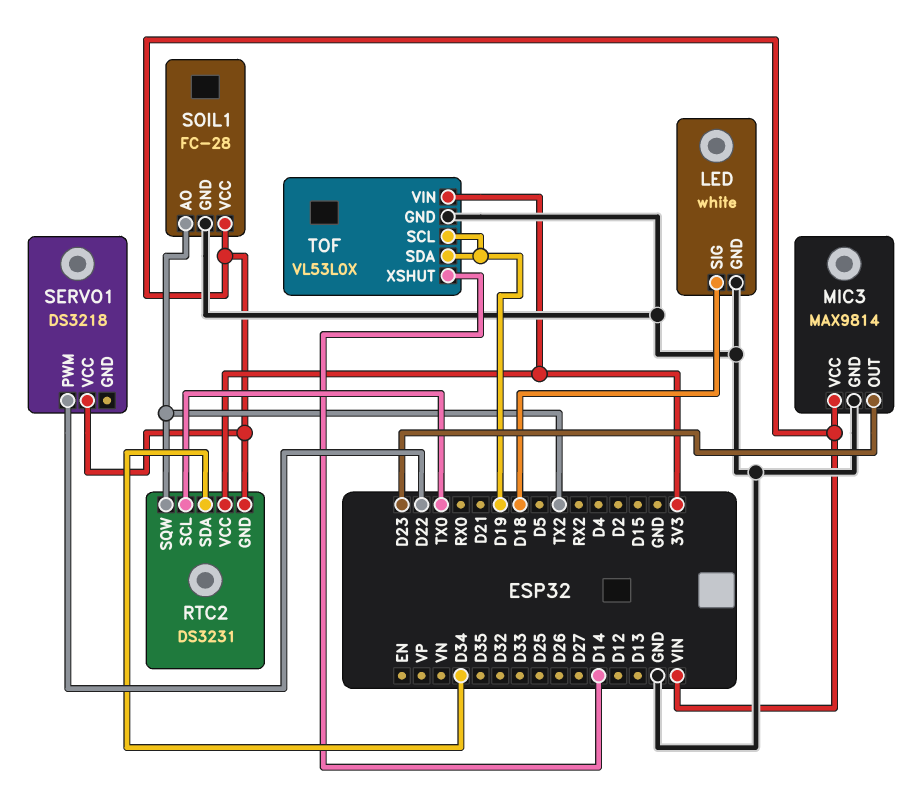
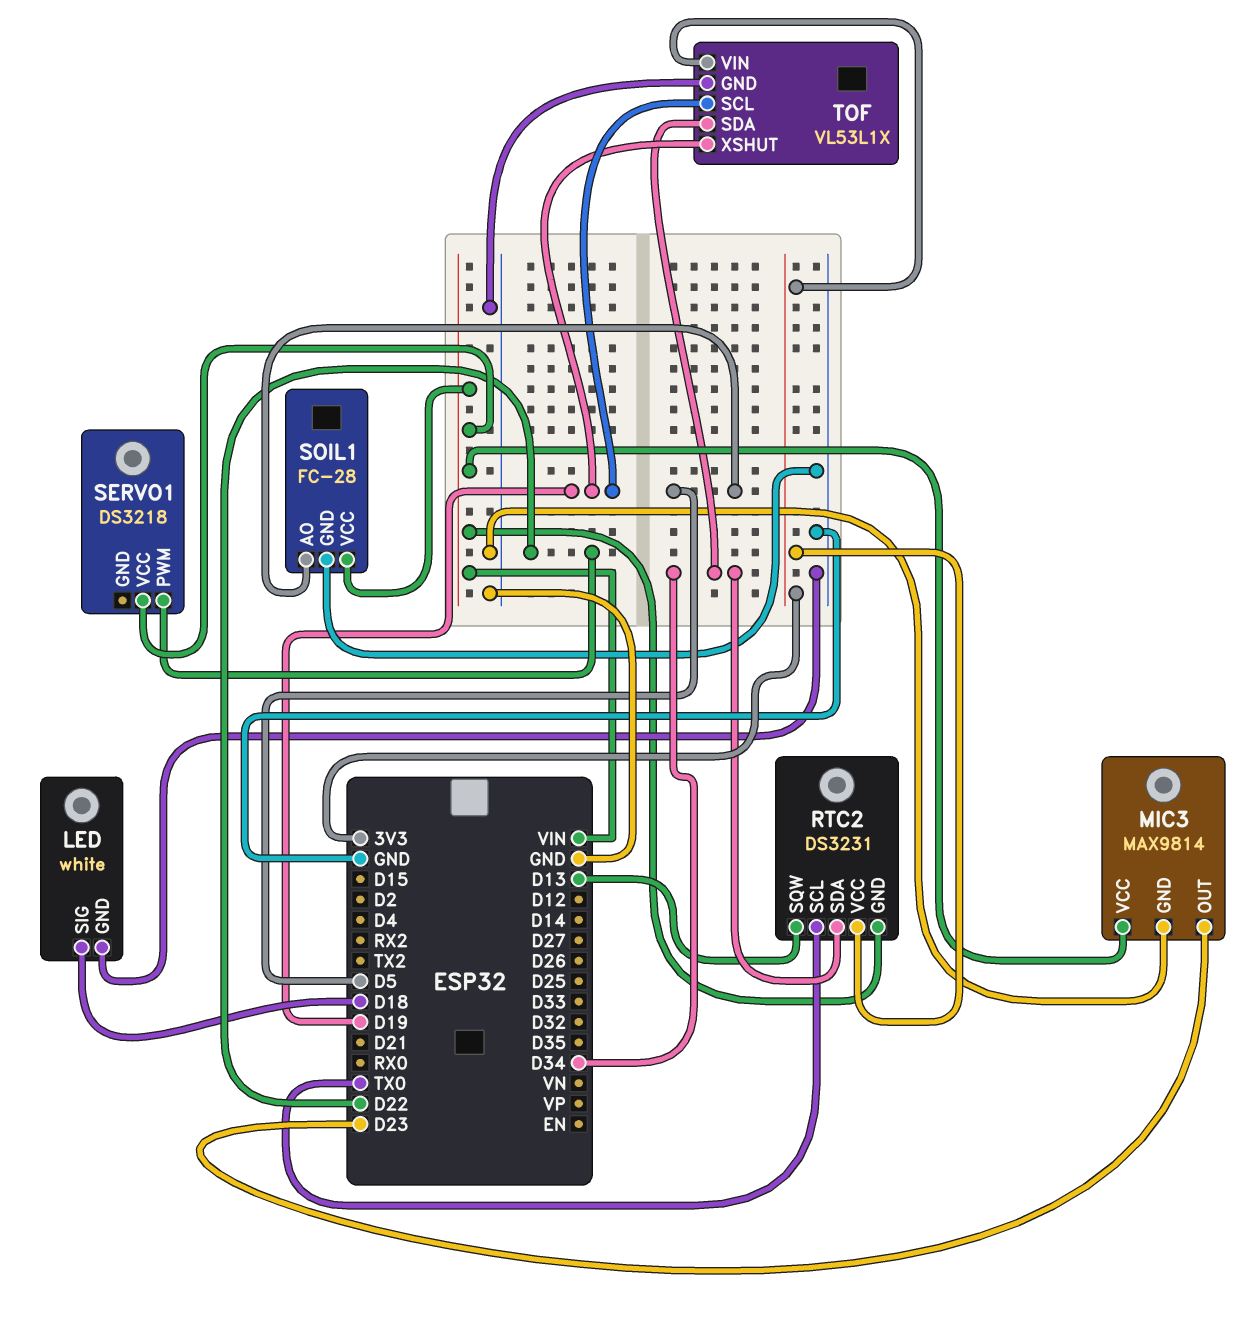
RTC2 pin SQW: TX2 -> D13
SOIL1 pin AO: TX2 -> D5
TOF: VL53L0X -> VL53L1X
TOF pin SDA: D19 -> D34
TOF pin XSHUT: D14 -> D19

